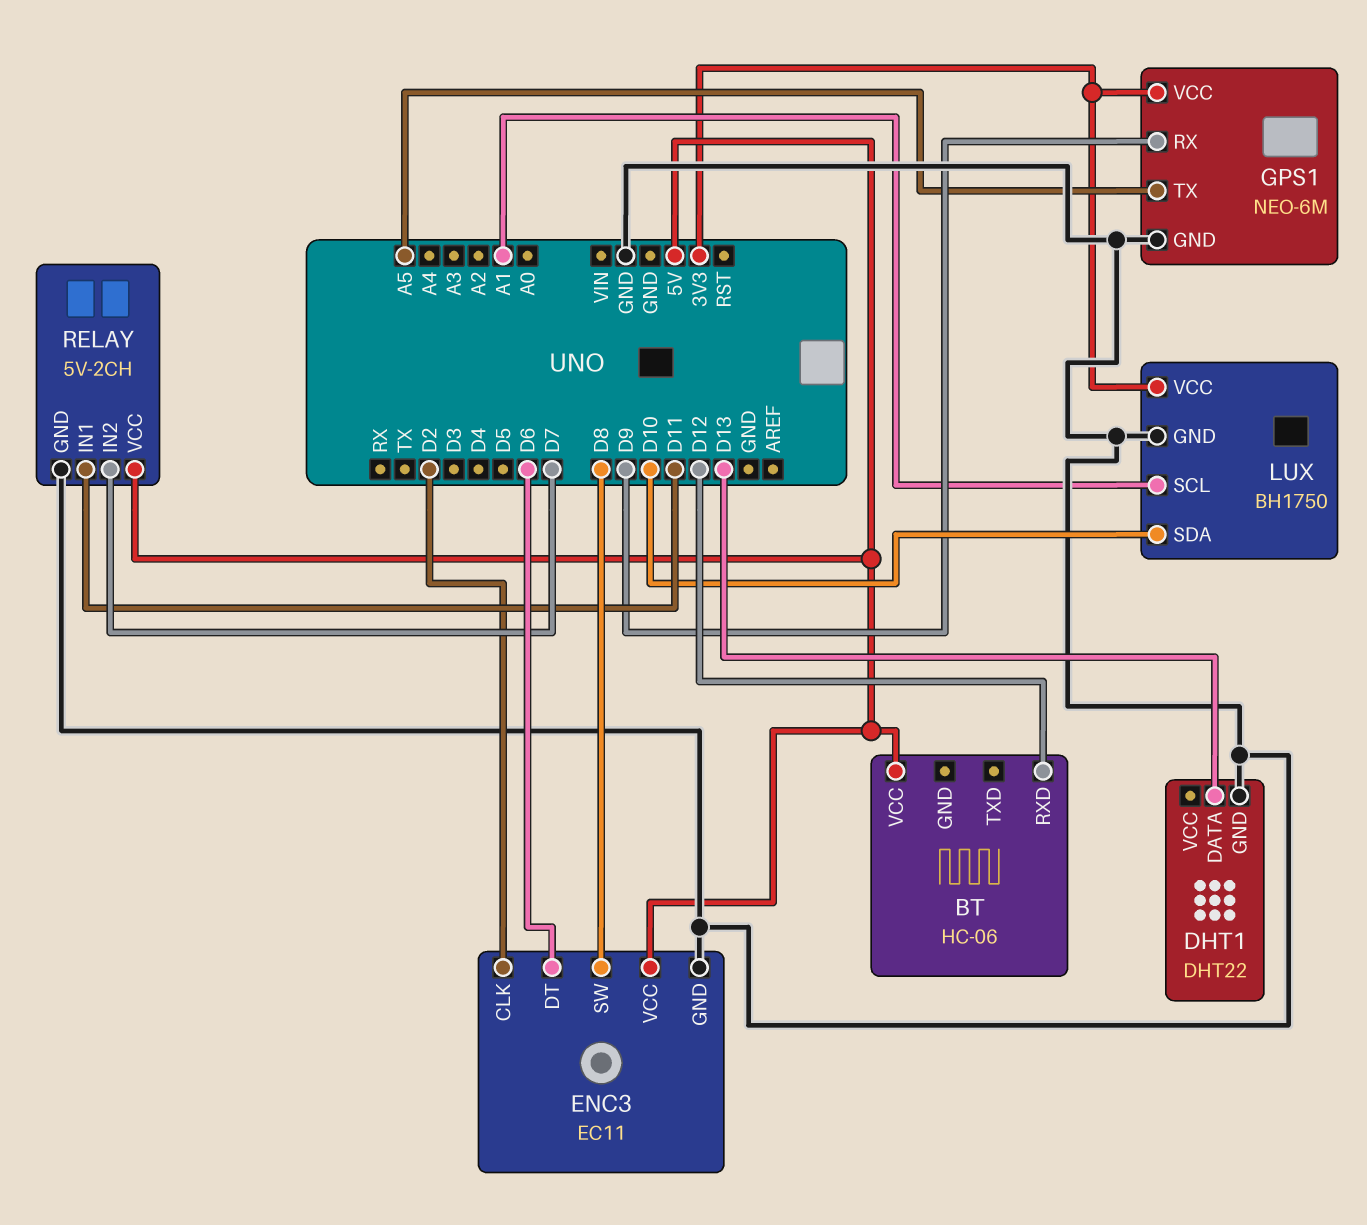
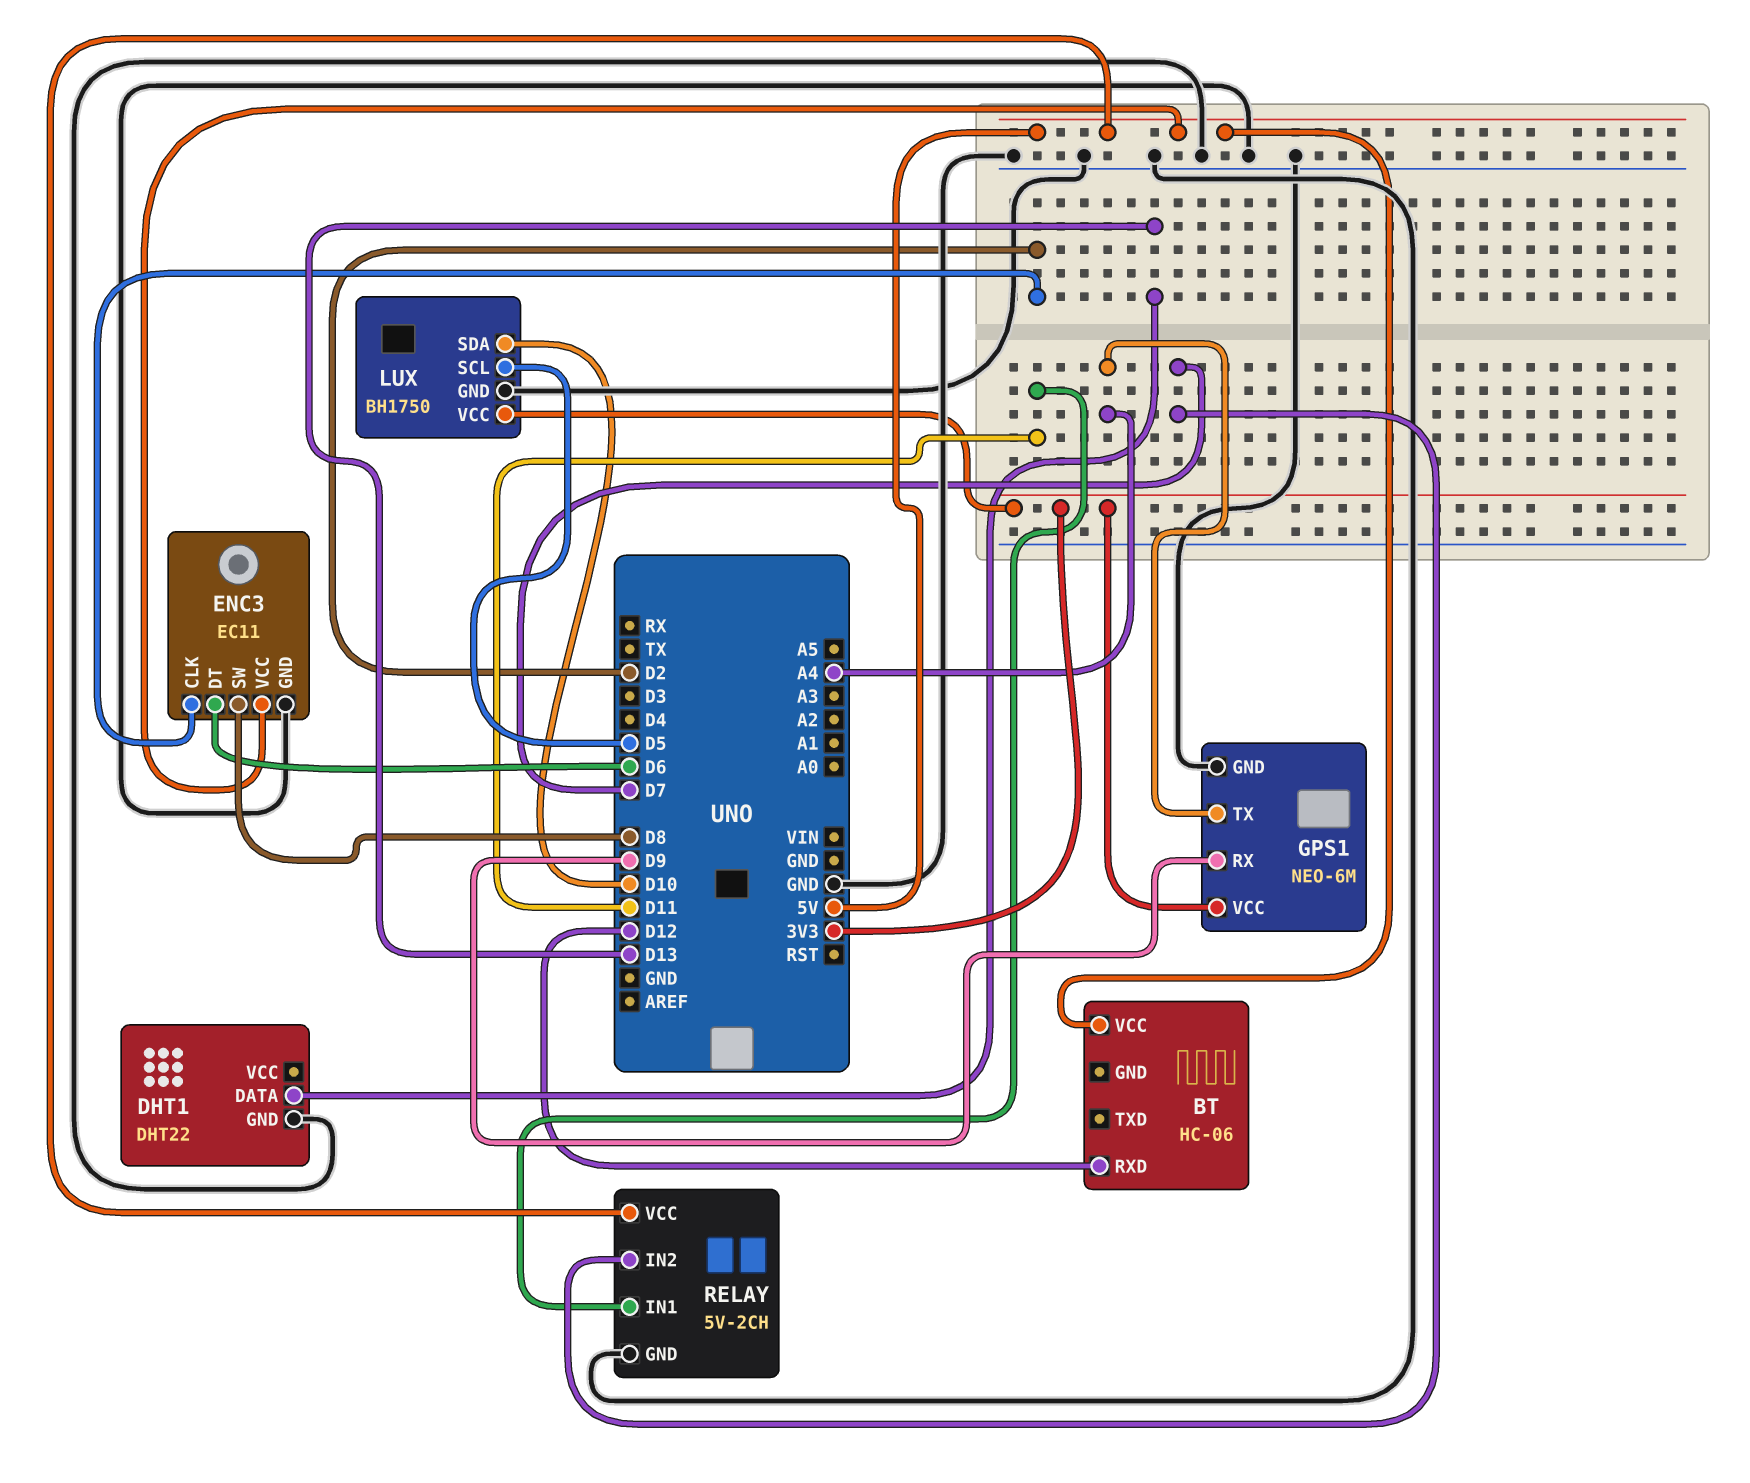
GPS1 pin TX: A5 -> A4
LUX pin SCL: A1 -> D5

